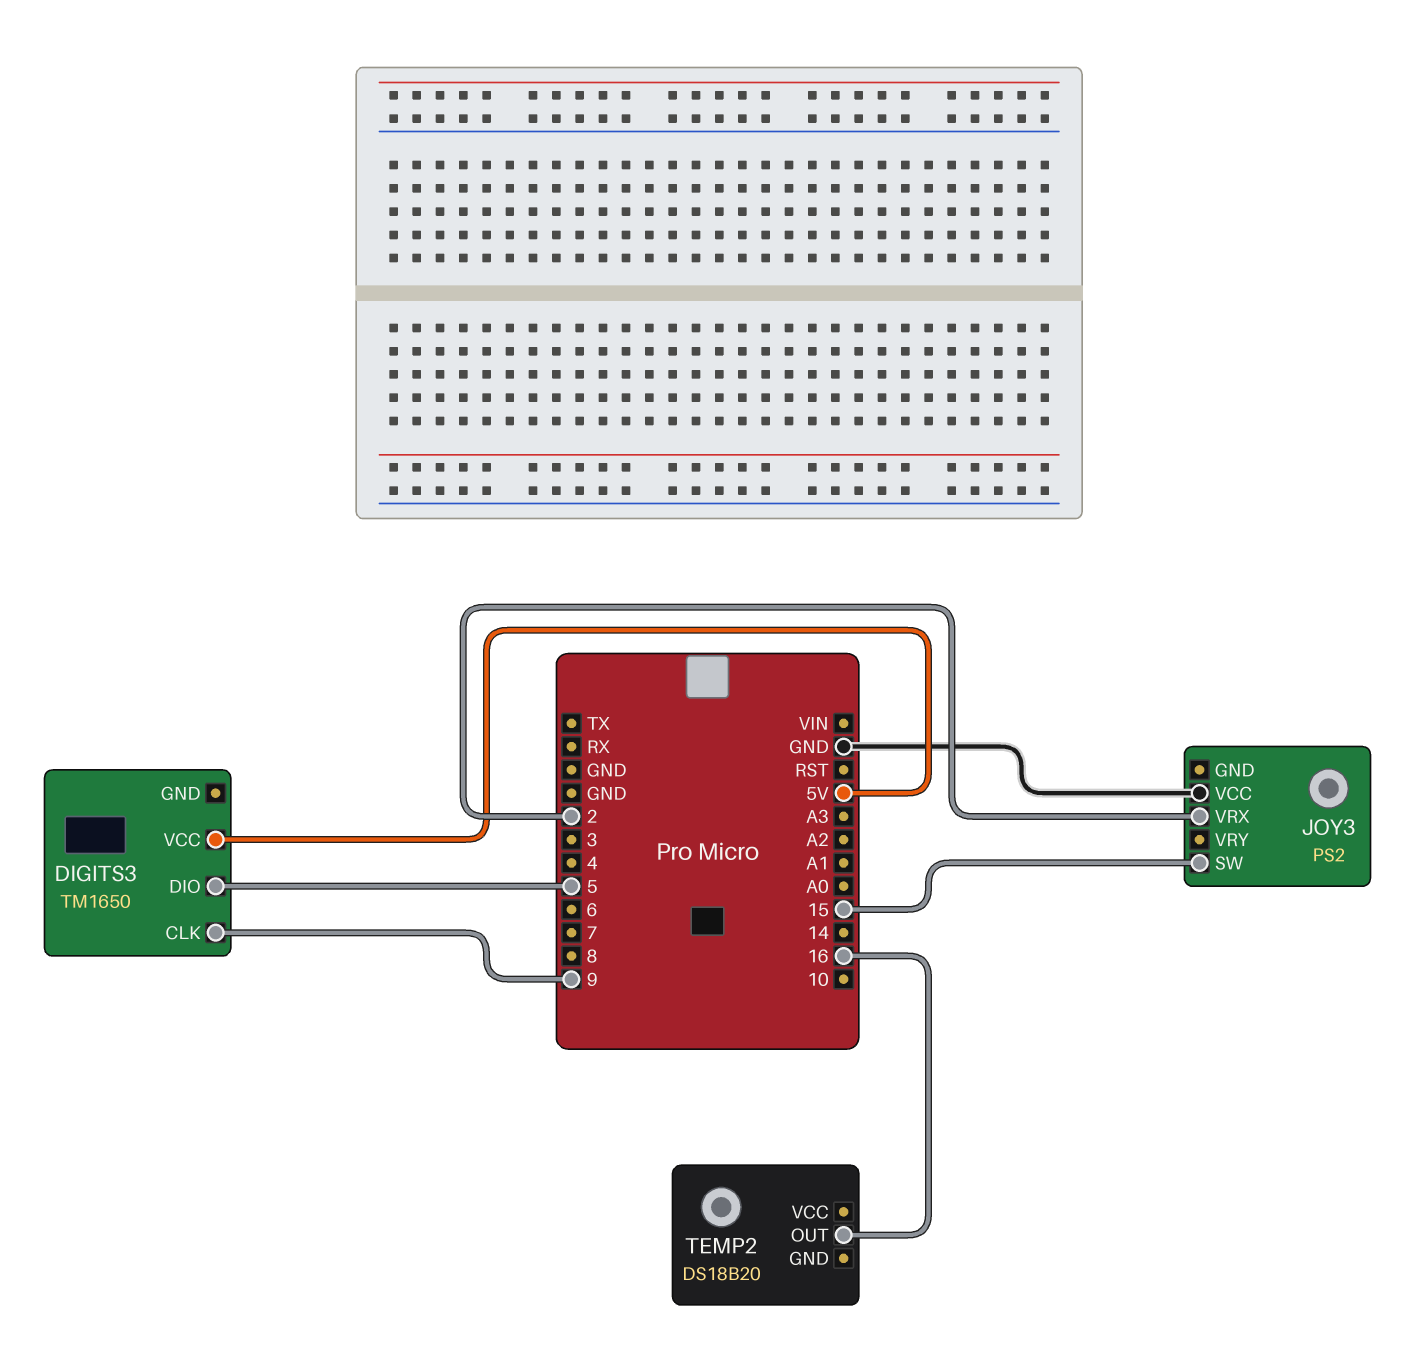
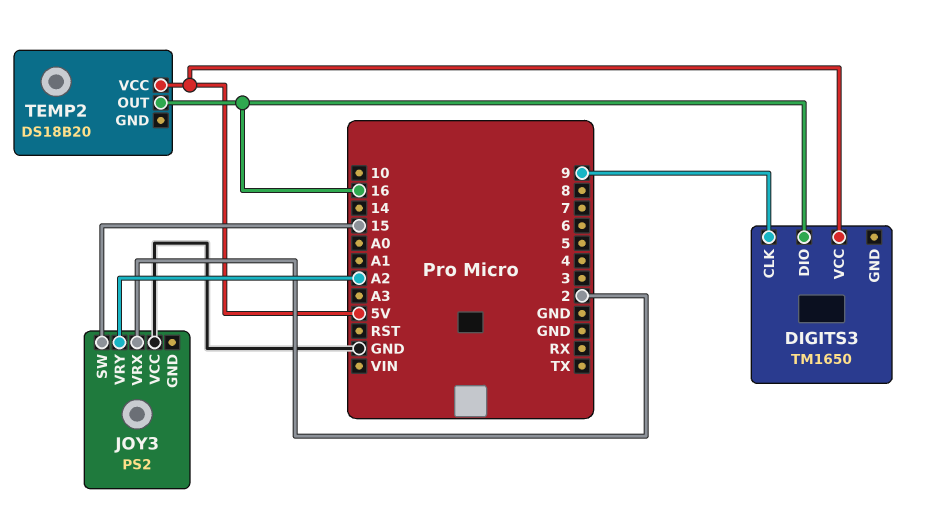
DIGITS3 pin DIO: 5 -> 16
JOY3 pin VRY: none -> A2
TEMP2 pin VCC: none -> 5V

